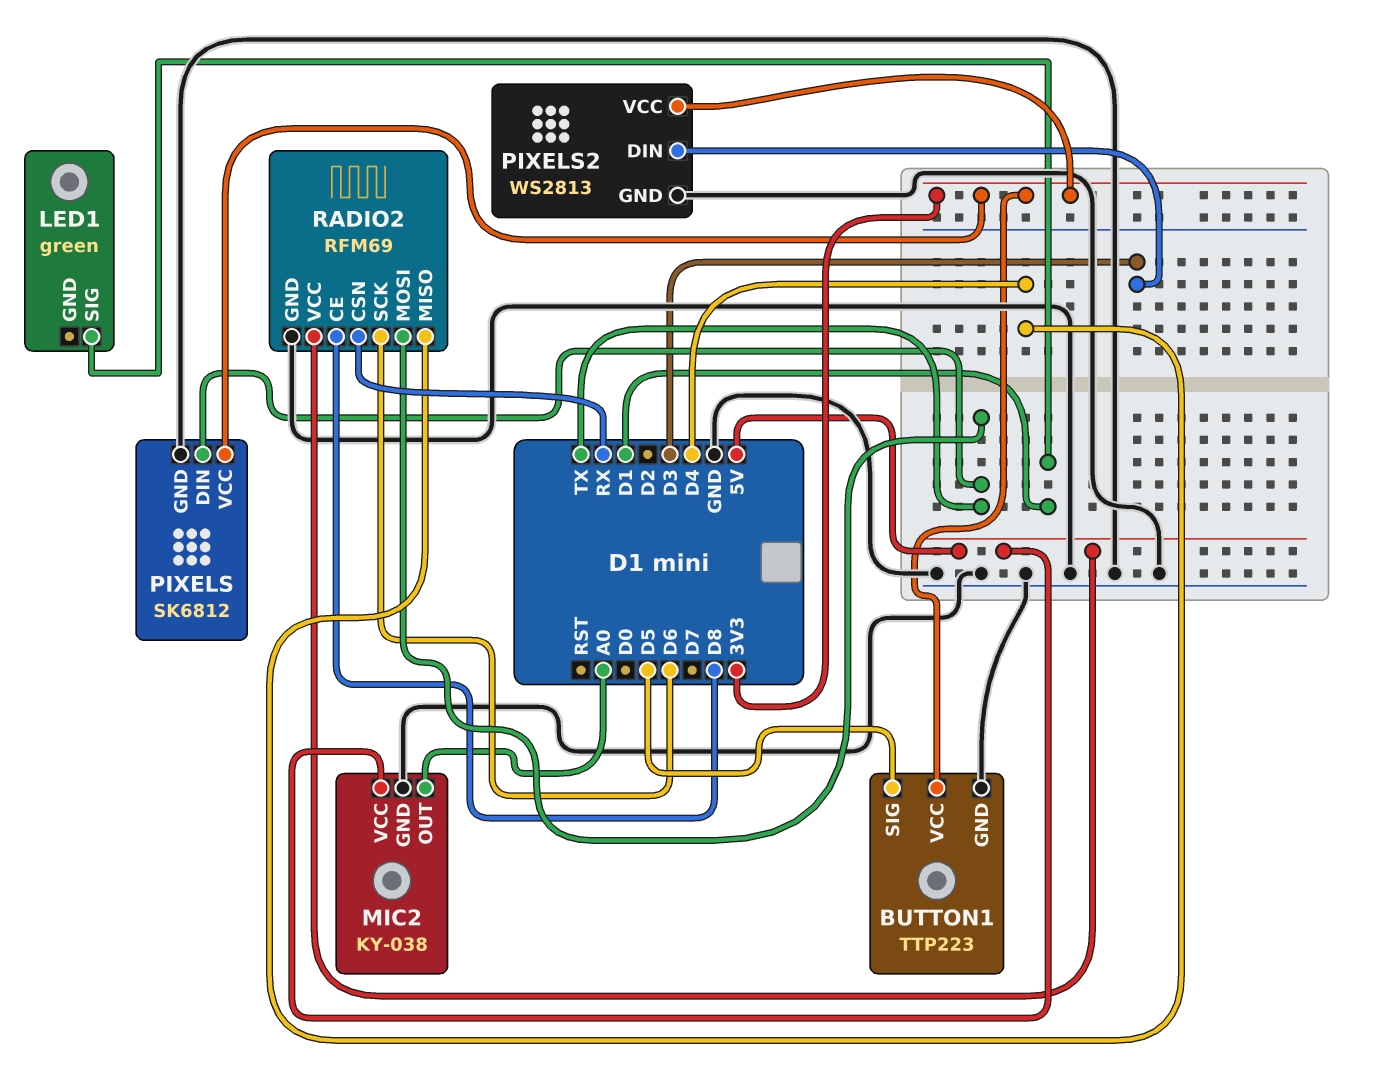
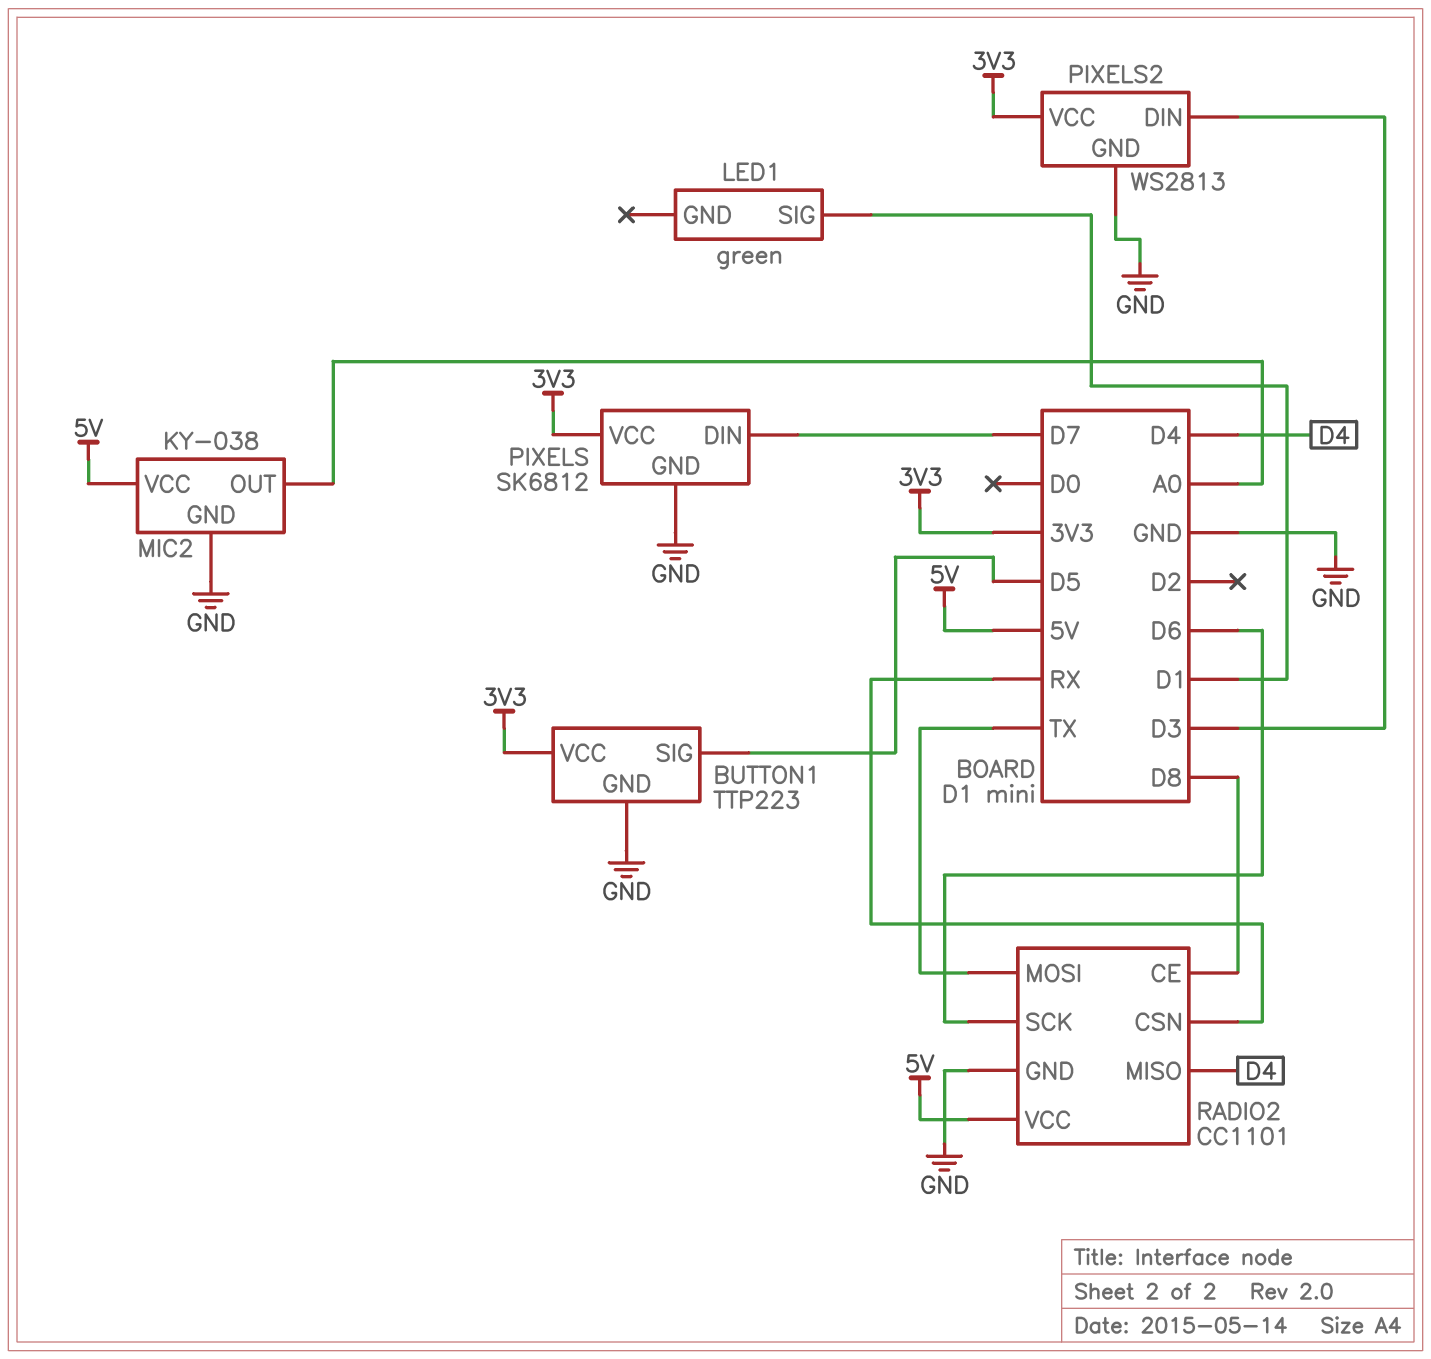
PIXELS pin DIN: TX -> D7
RADIO2: RFM69 -> CC1101

